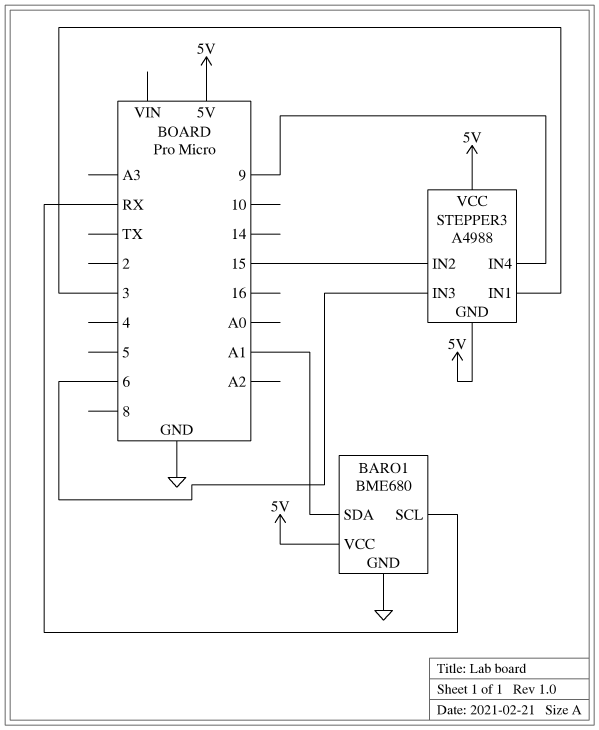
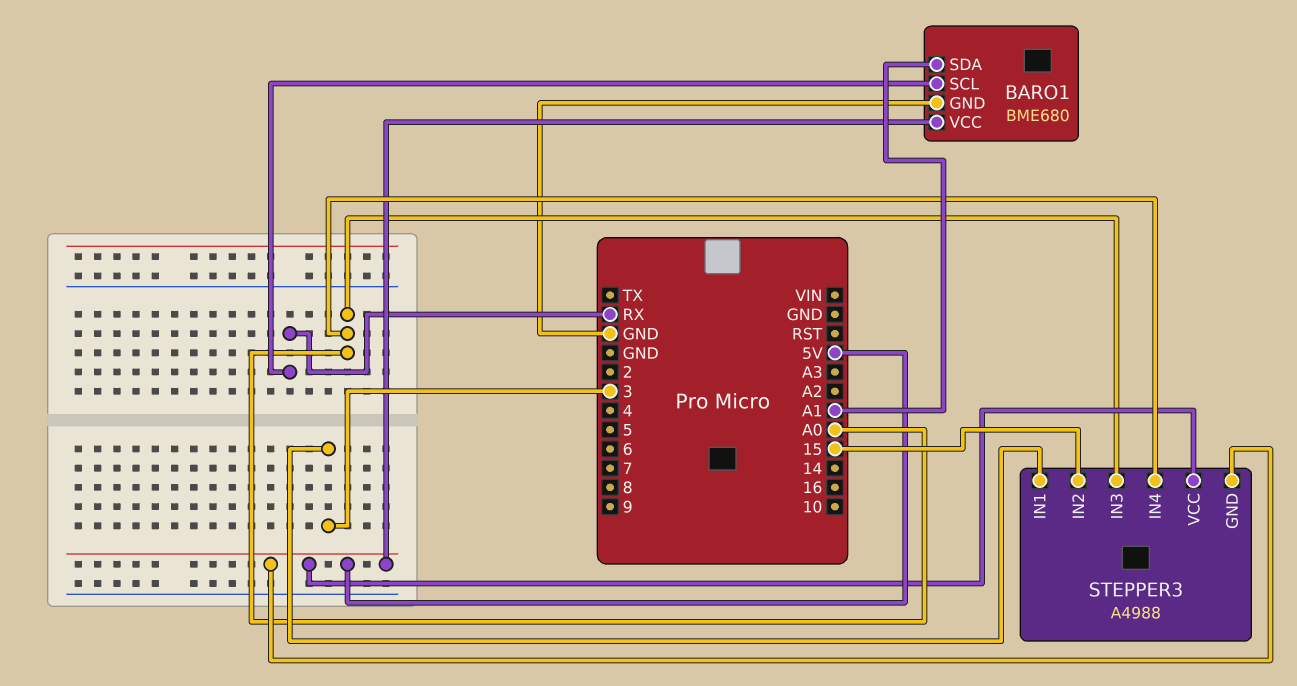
STEPPER3 pin IN3: 6 -> A0
STEPPER3 pin IN4: 9 -> A0

